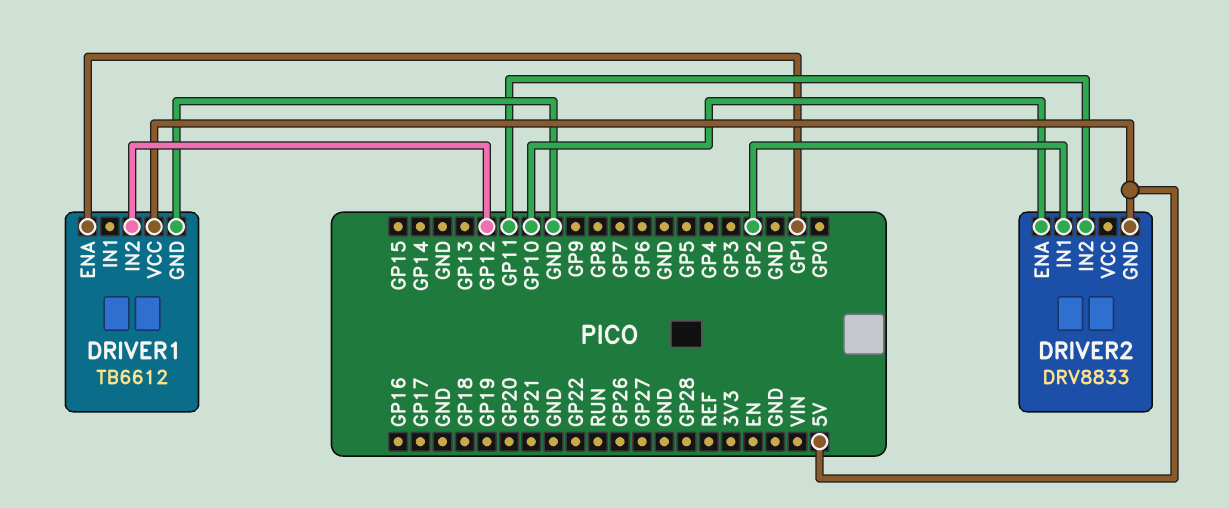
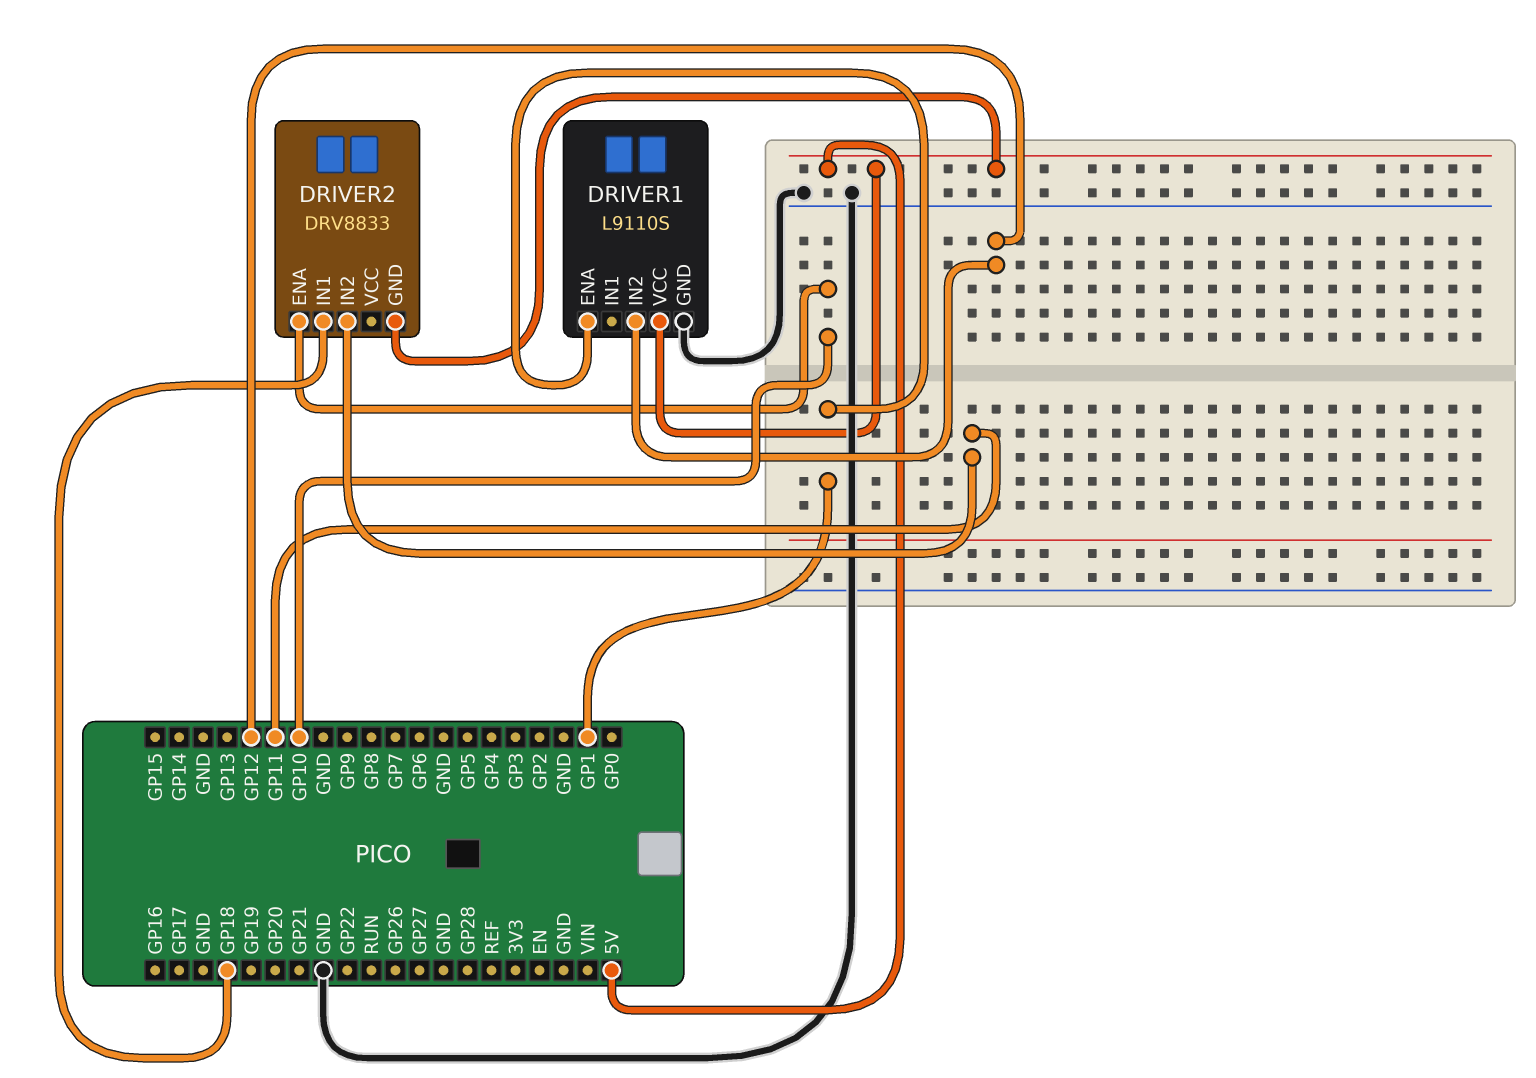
DRIVER1: TB6612 -> L9110S
DRIVER2 pin IN1: GP2 -> GP18

